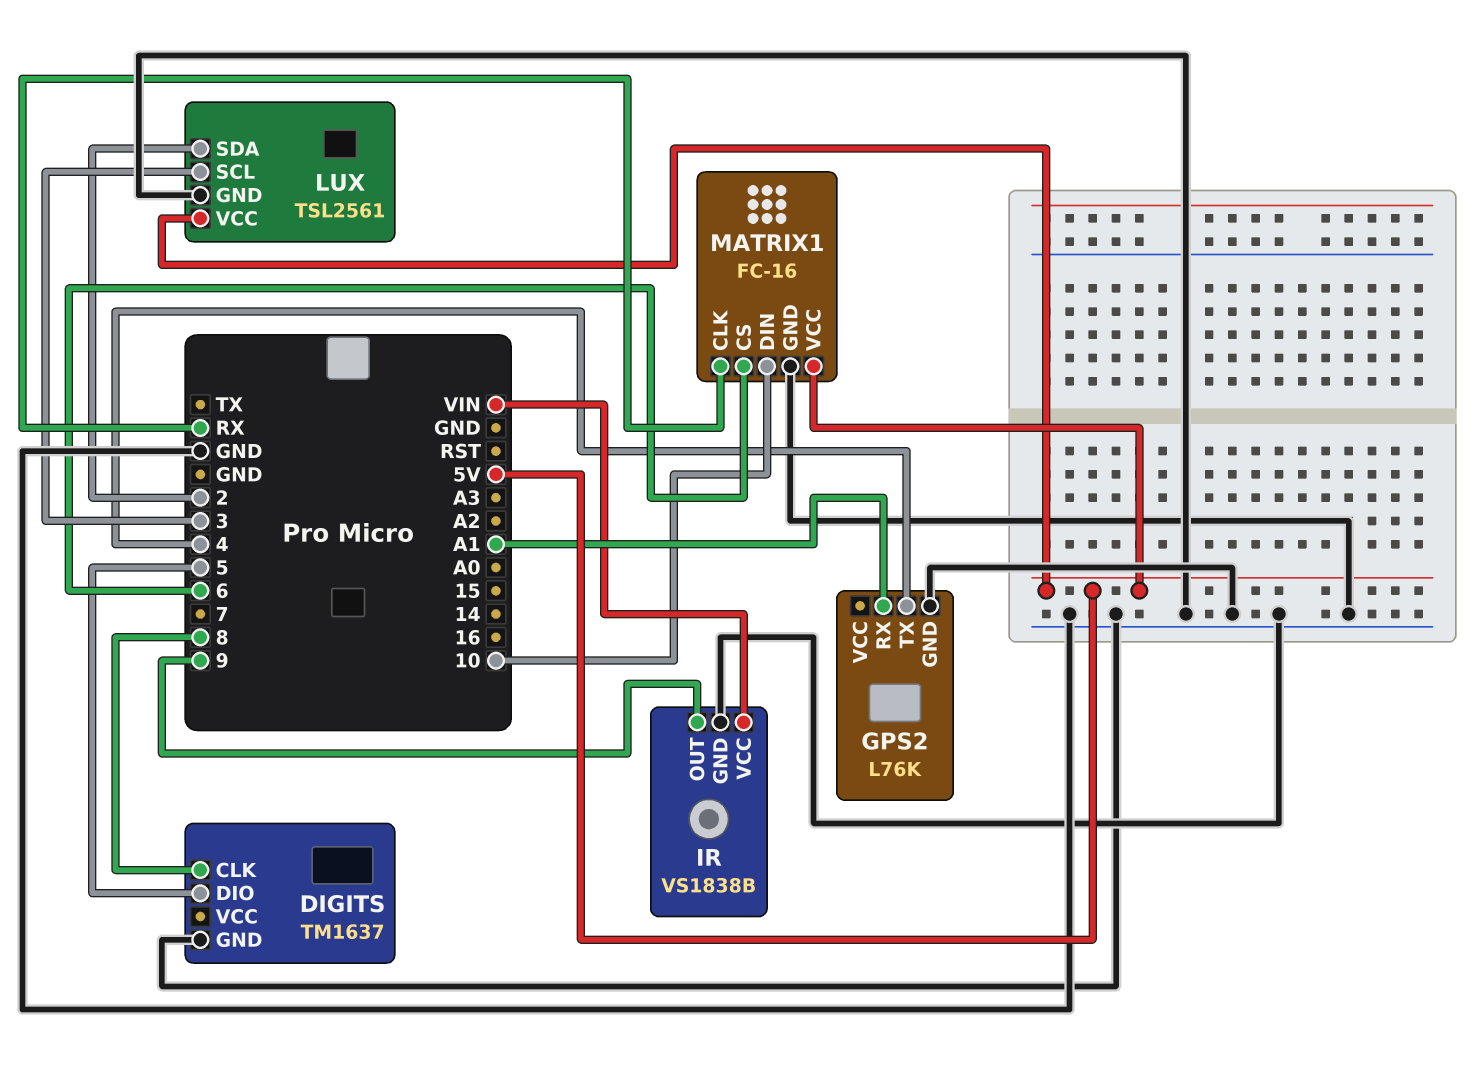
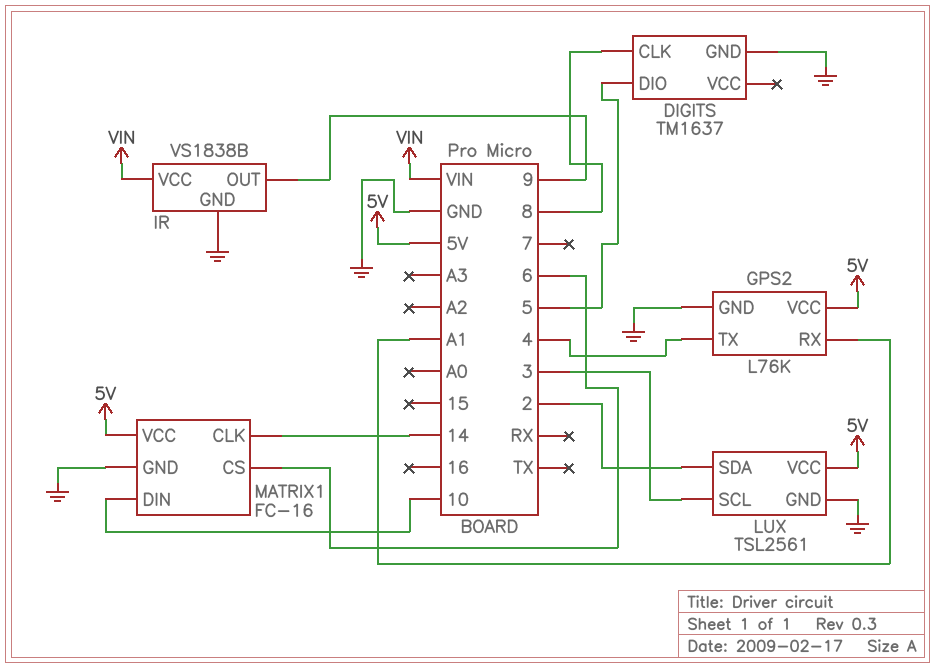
GPS2 pin VCC: none -> 5V
MATRIX1 pin CLK: RX -> 14

